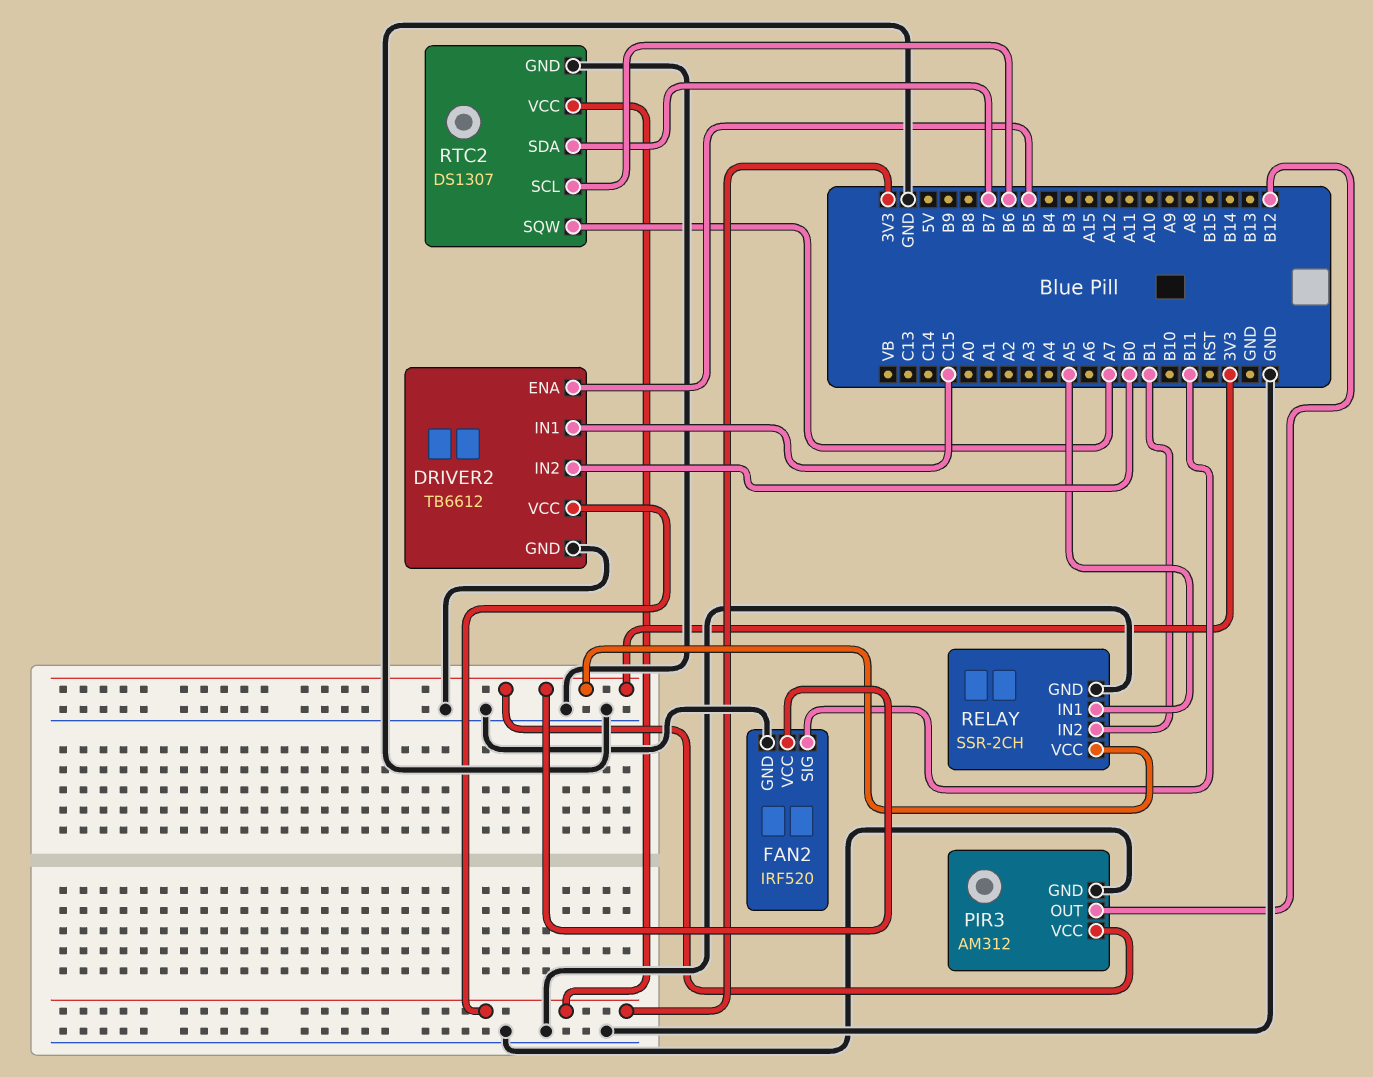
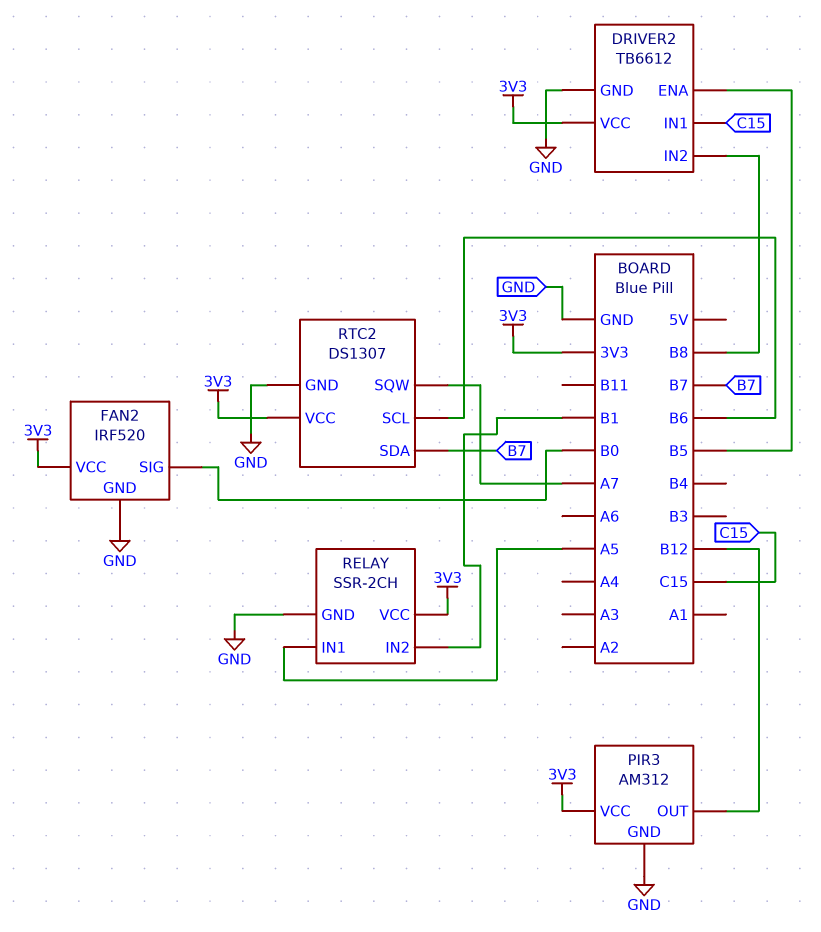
DRIVER2 pin IN2: B0 -> B8
FAN2 pin SIG: B11 -> B0

